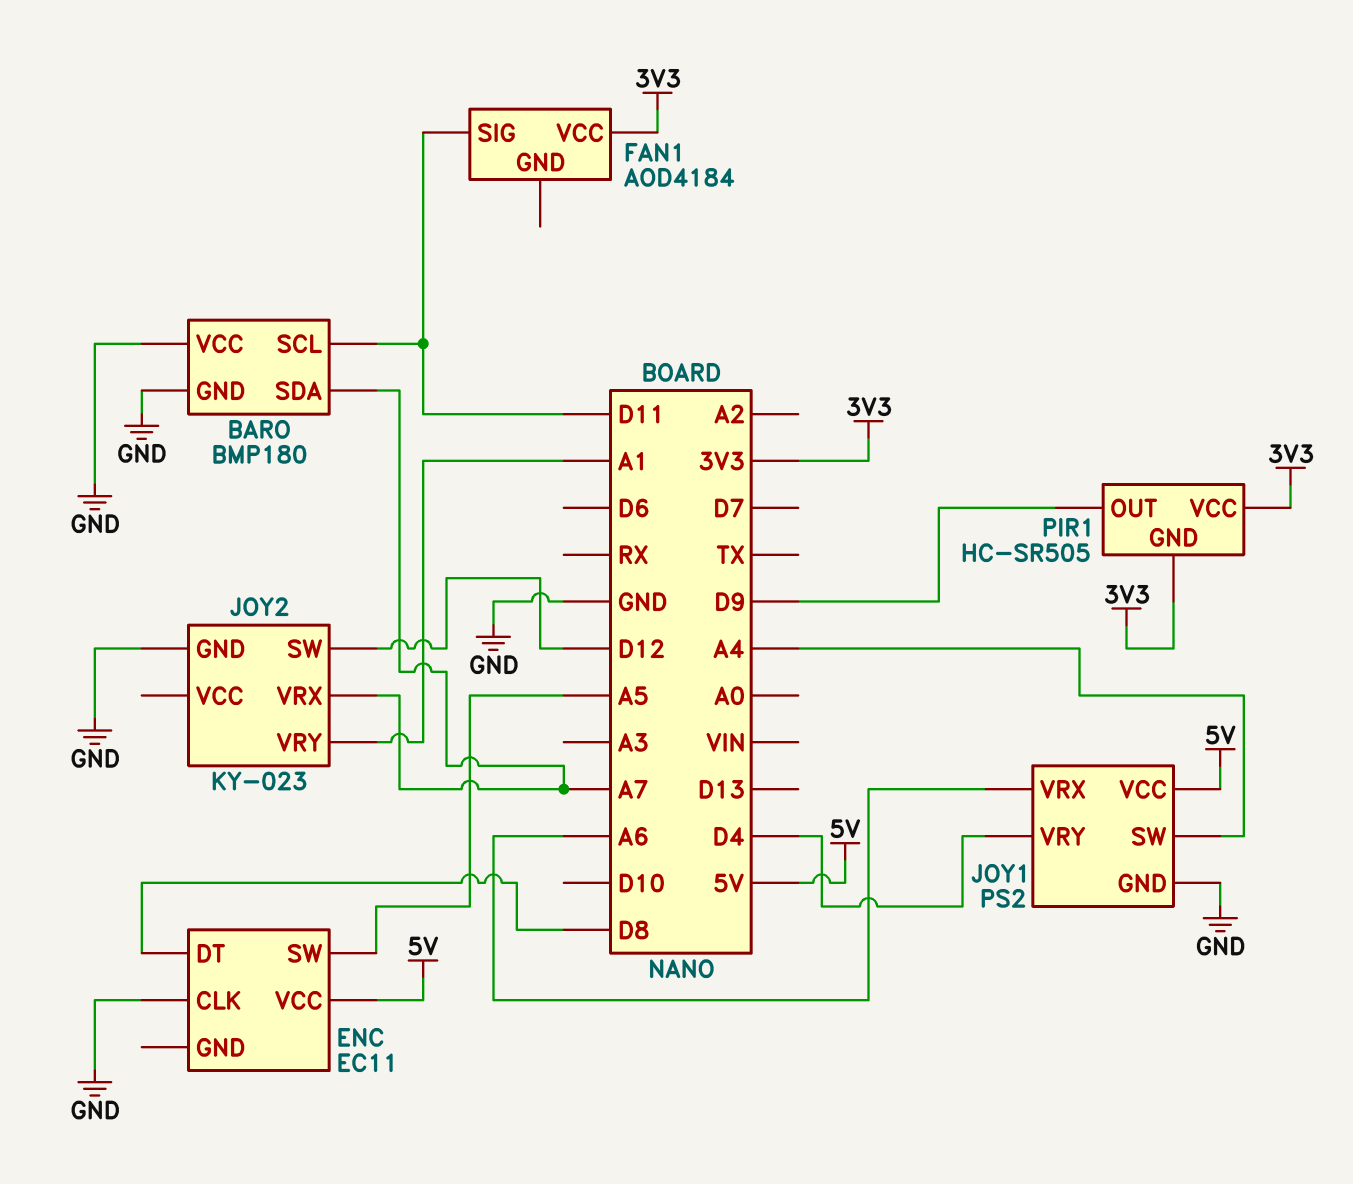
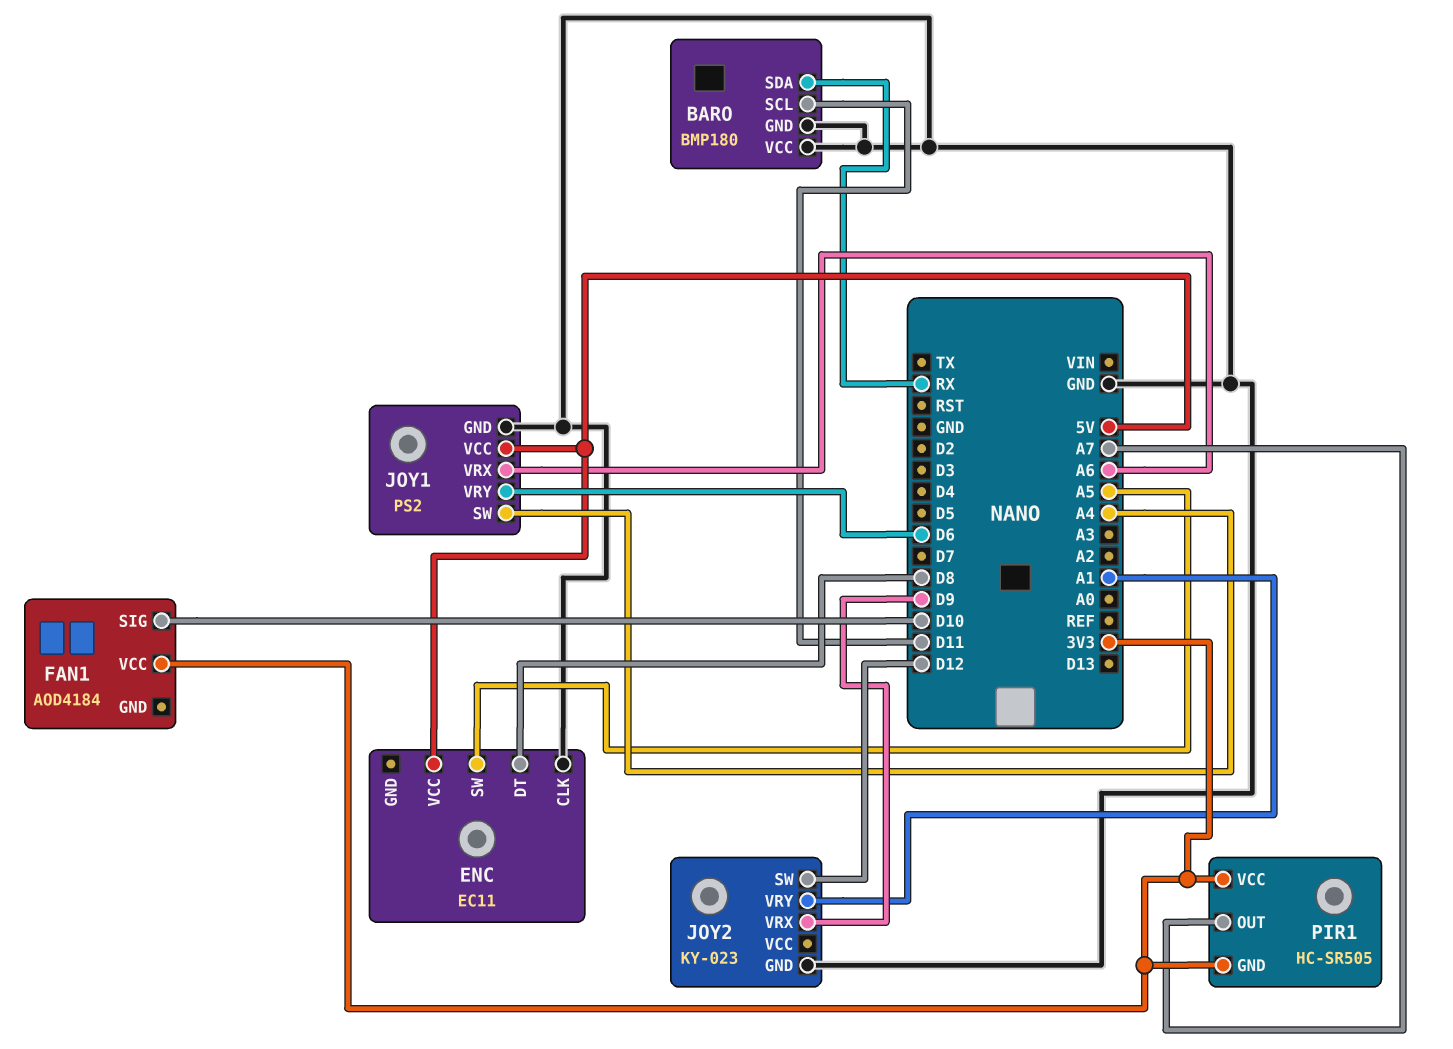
BARO pin SDA: A7 -> RX
FAN1 pin SIG: D11 -> D10
JOY1 pin VRY: D4 -> D6
JOY2 pin VRX: A7 -> D9
PIR1 pin OUT: D9 -> A7

